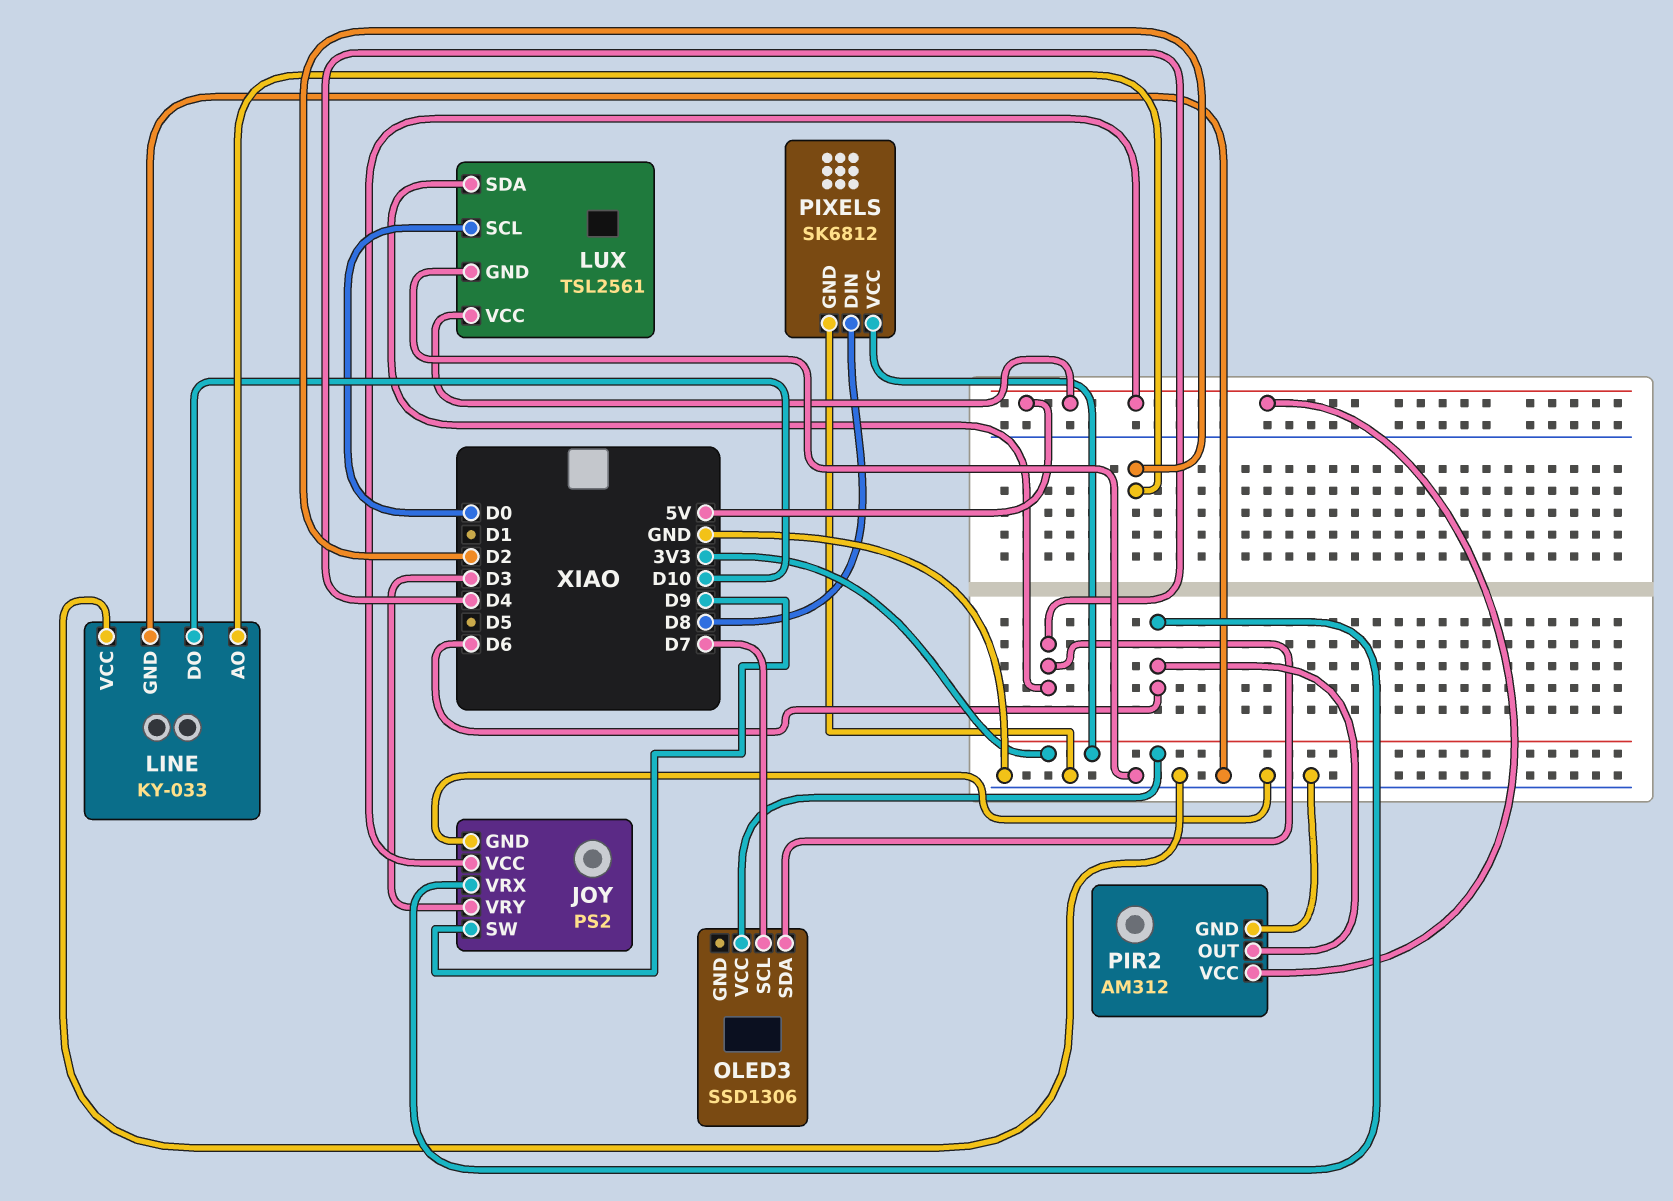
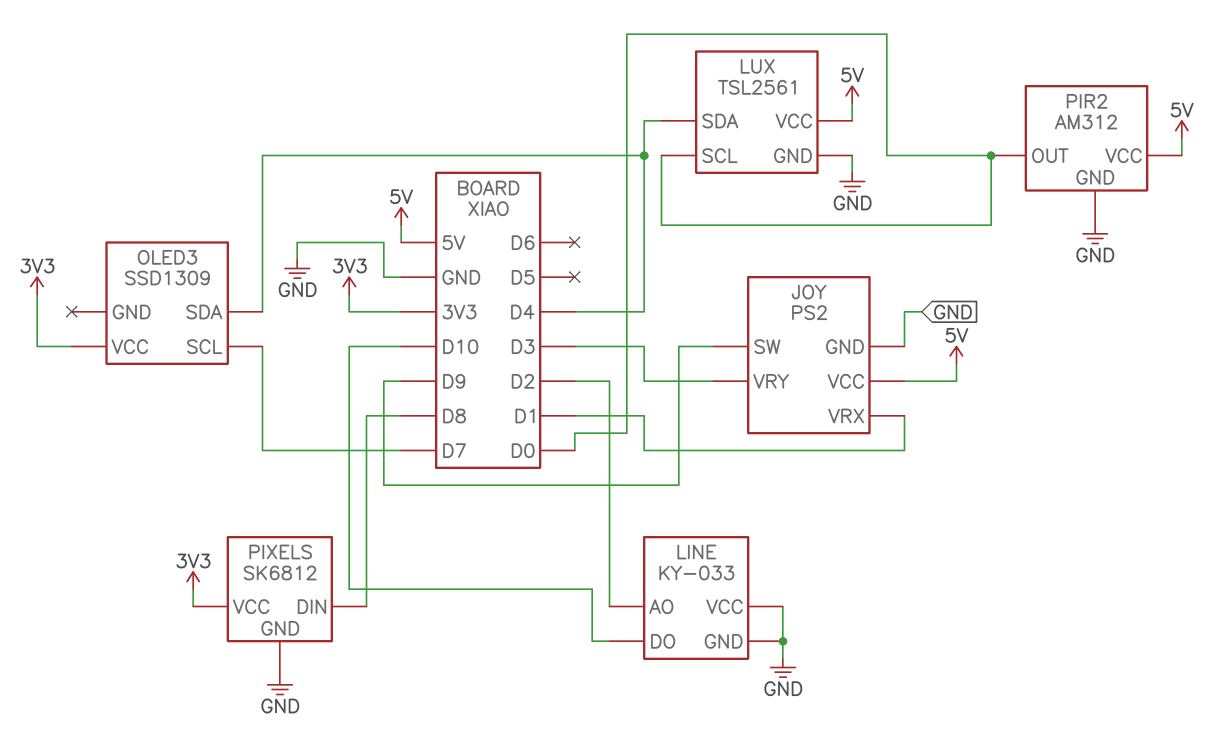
JOY pin VRX: D6 -> D1
OLED3: SSD1306 -> SSD1309
PIR2 pin OUT: D6 -> D0

